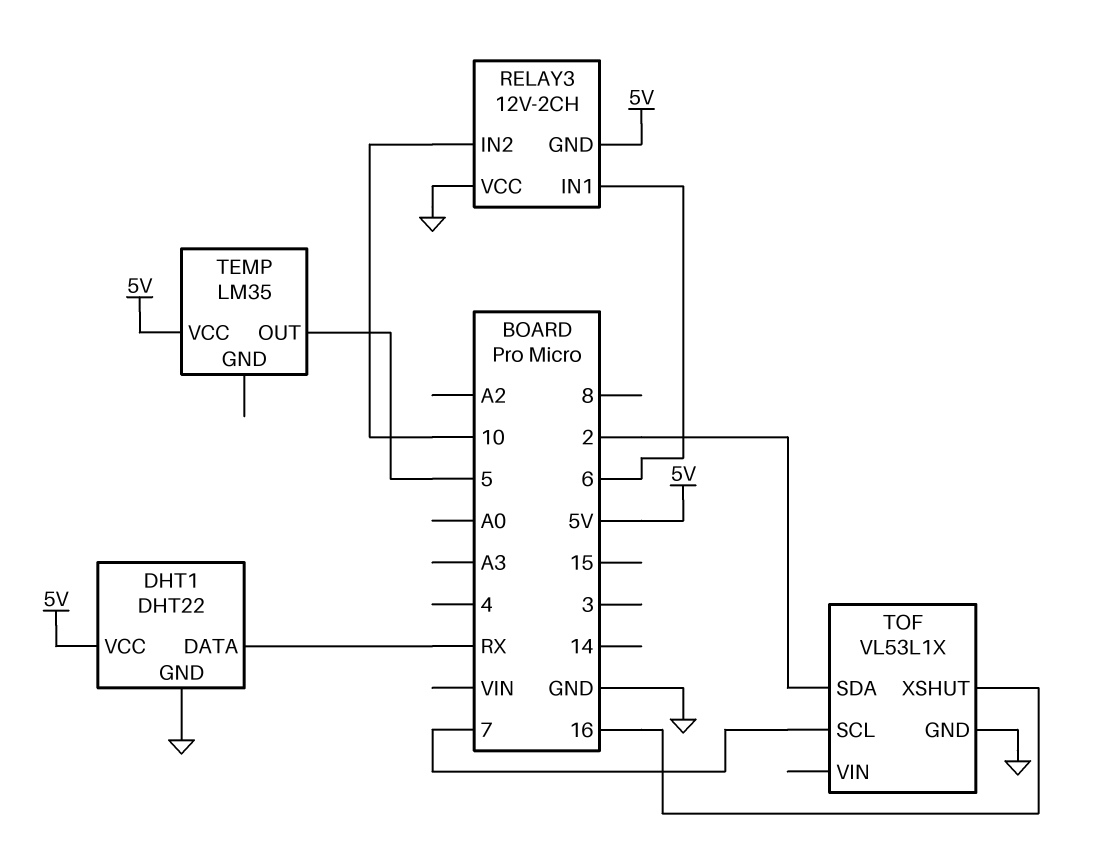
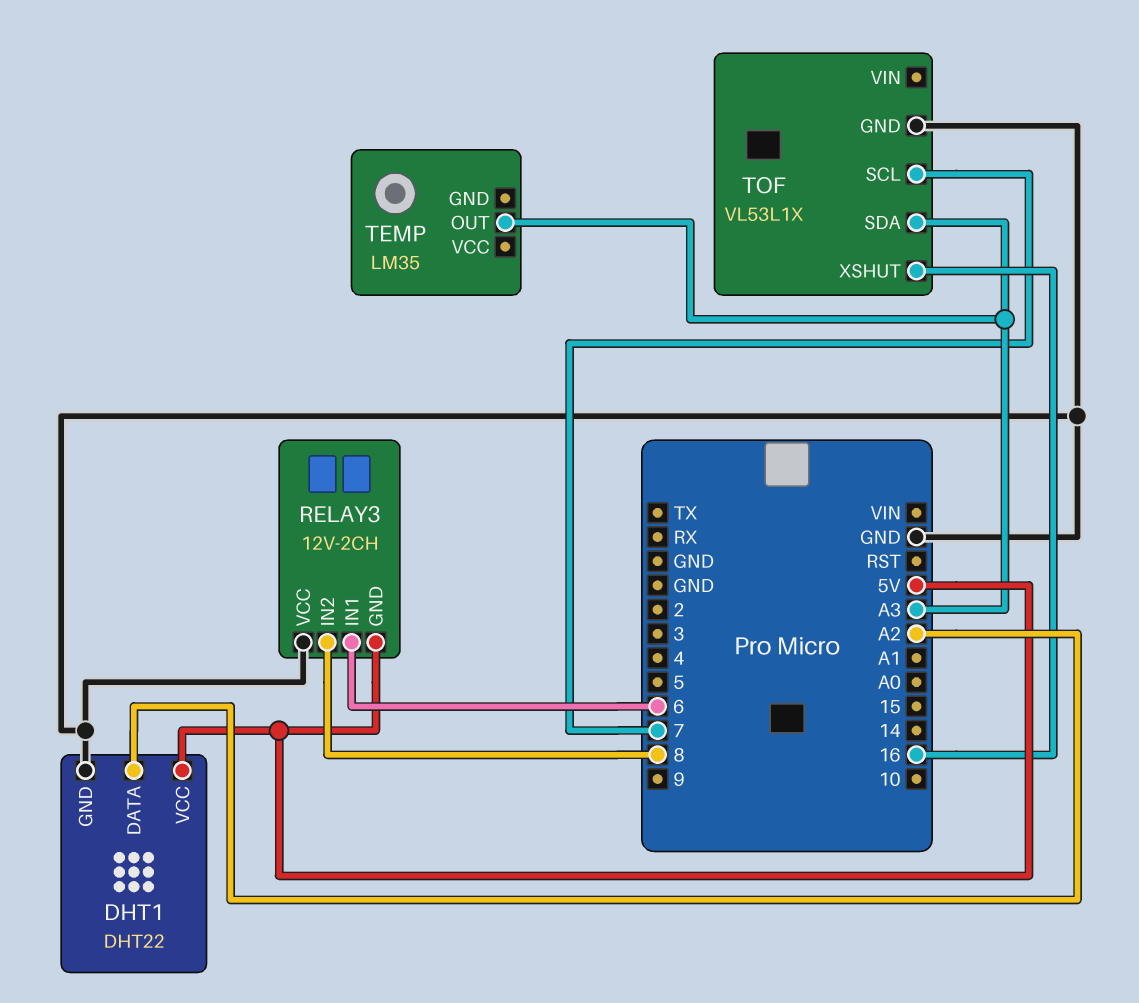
DHT1 pin DATA: RX -> A2
RELAY3 pin IN2: 10 -> 8
TEMP pin OUT: 5 -> A3
TEMP pin VCC: 5V -> none
TOF pin SDA: 2 -> A3

